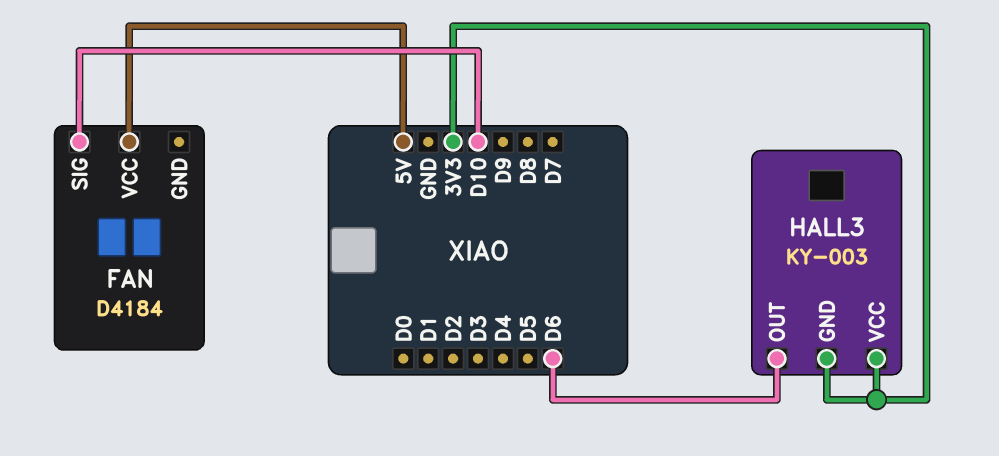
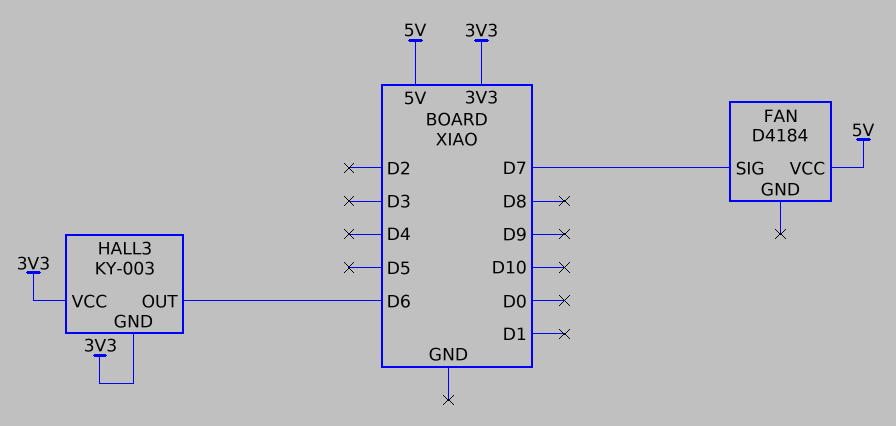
FAN pin SIG: D10 -> D7

